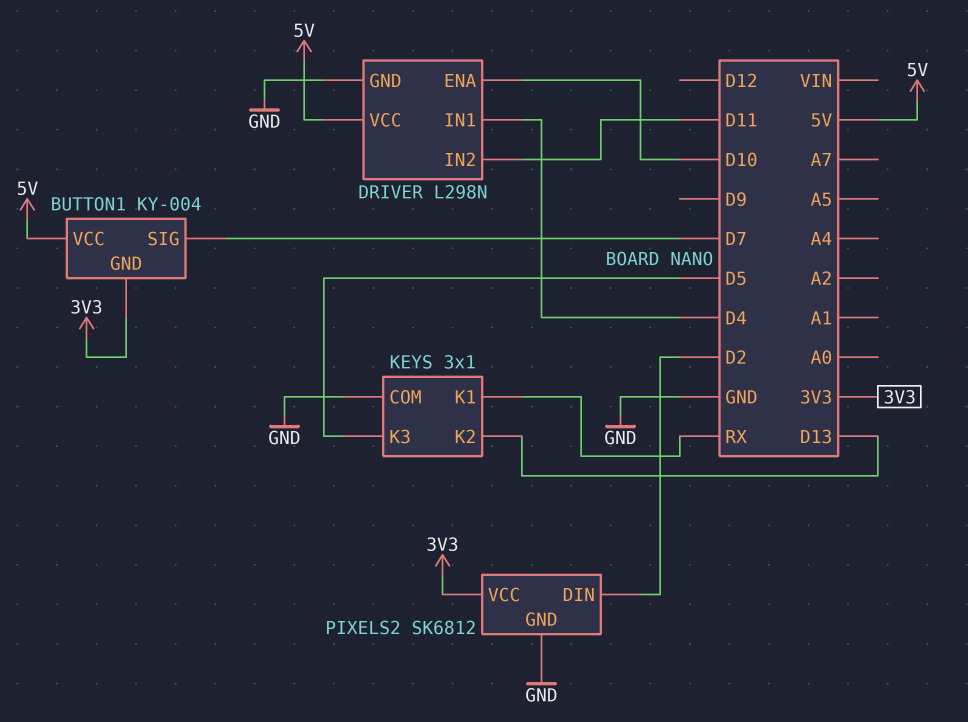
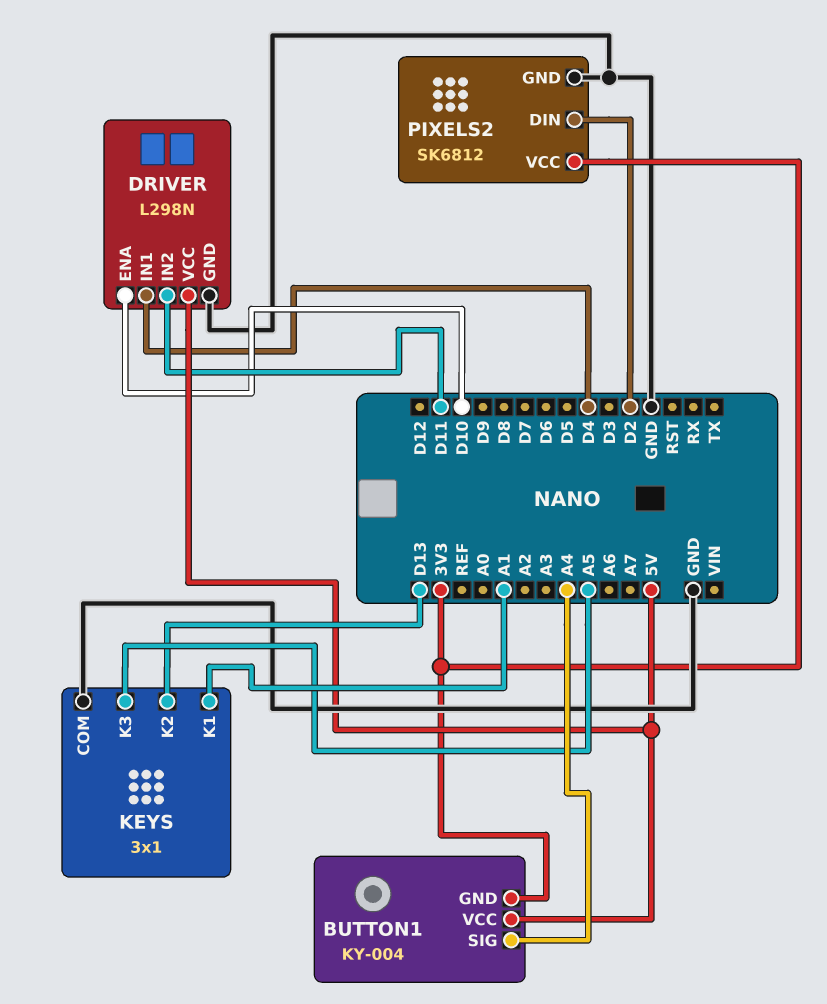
BUTTON1 pin SIG: D7 -> A4
KEYS pin K1: RX -> A1
KEYS pin K3: D5 -> A5

